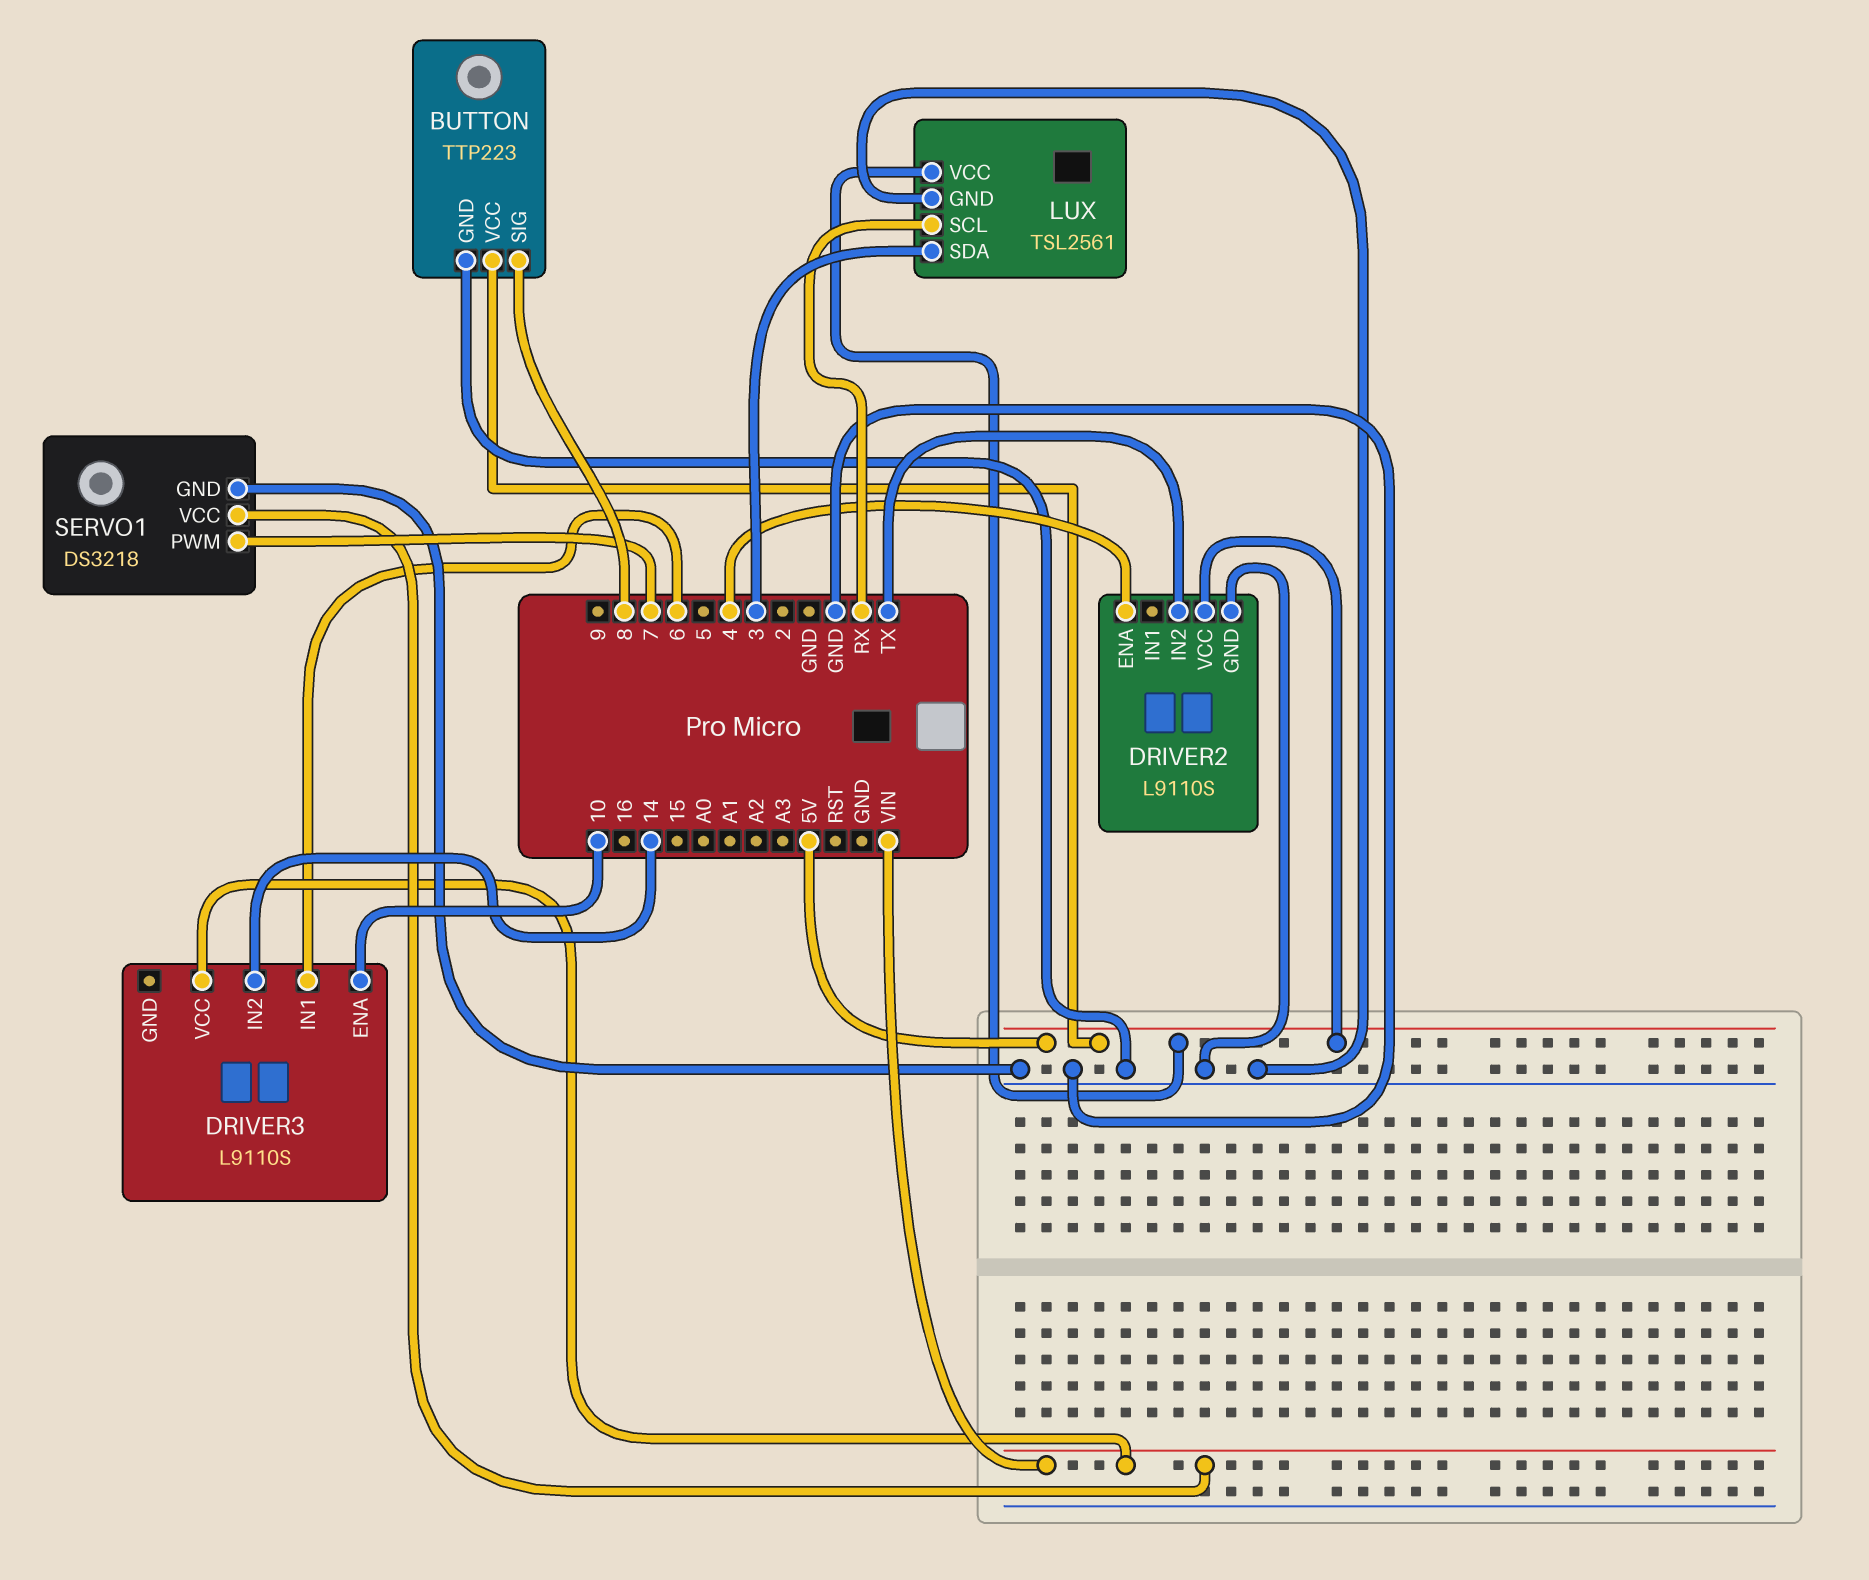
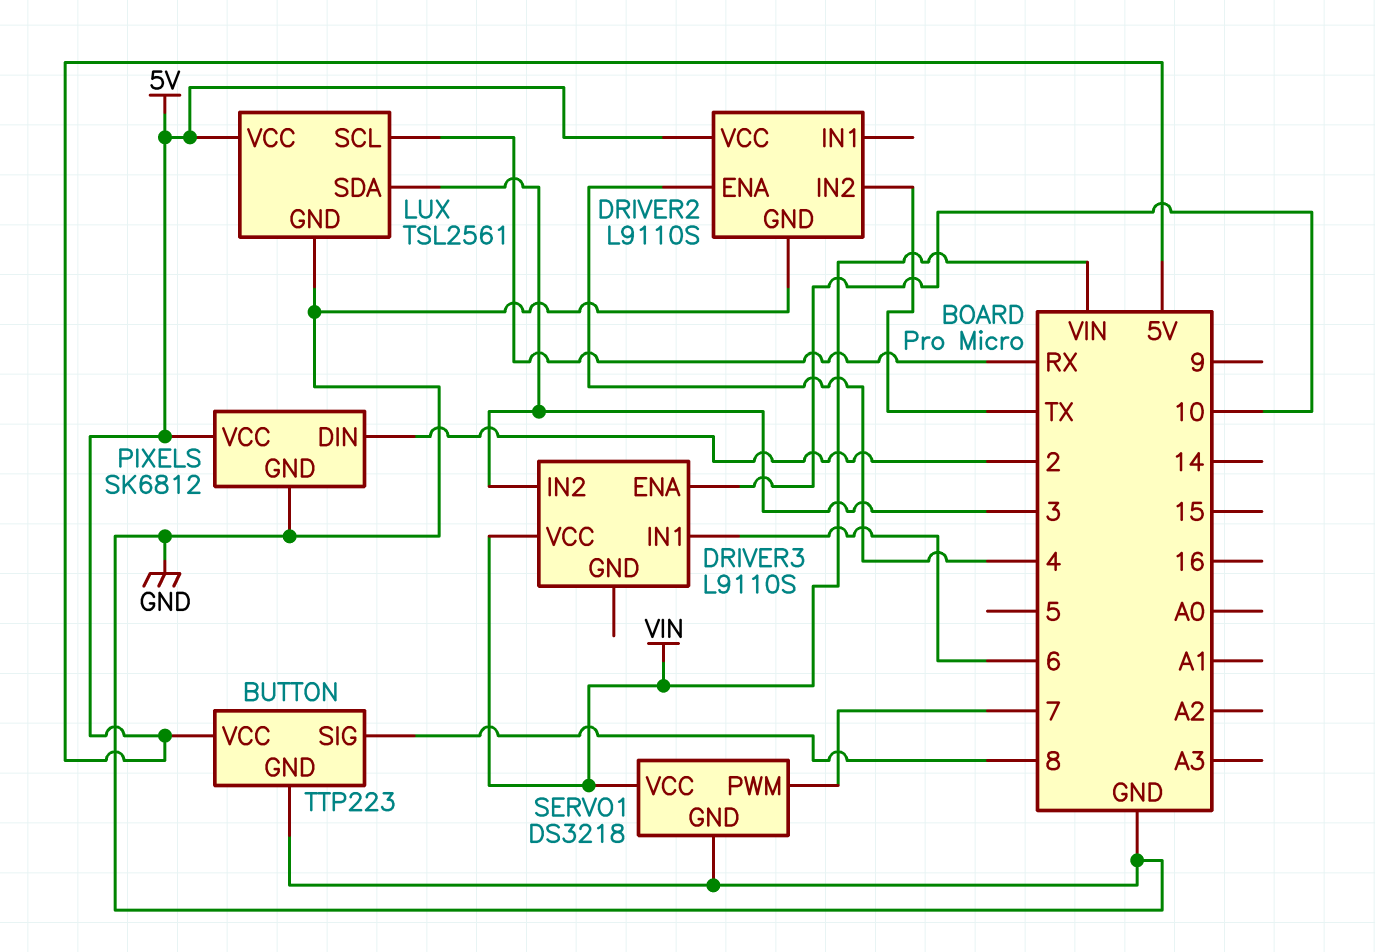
DRIVER3 pin IN2: 14 -> 3
PIXELS: none -> SK6812
PIXELS pin DIN: none -> 2
PIXELS pin GND: none -> GND
PIXELS pin VCC: none -> 5V

